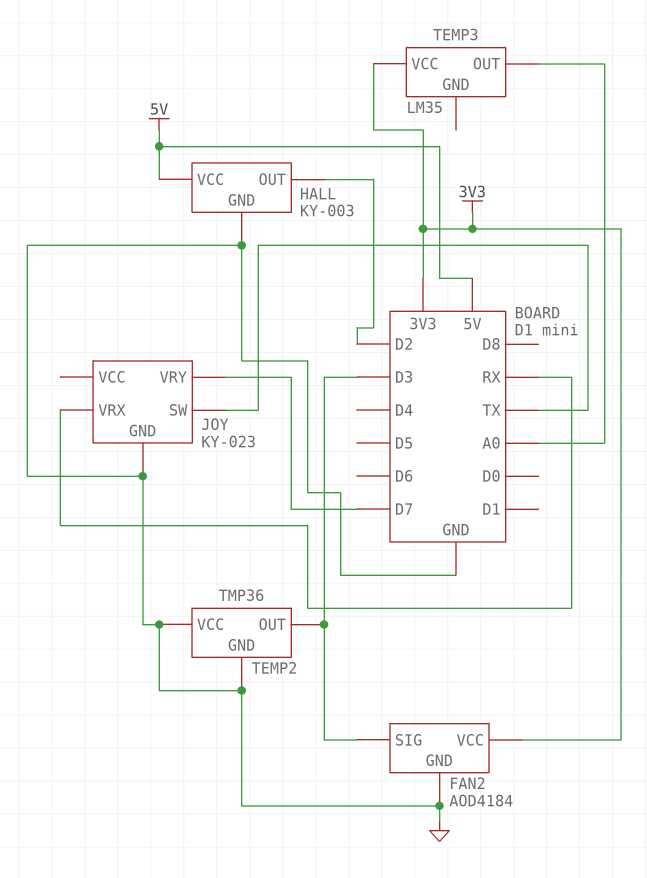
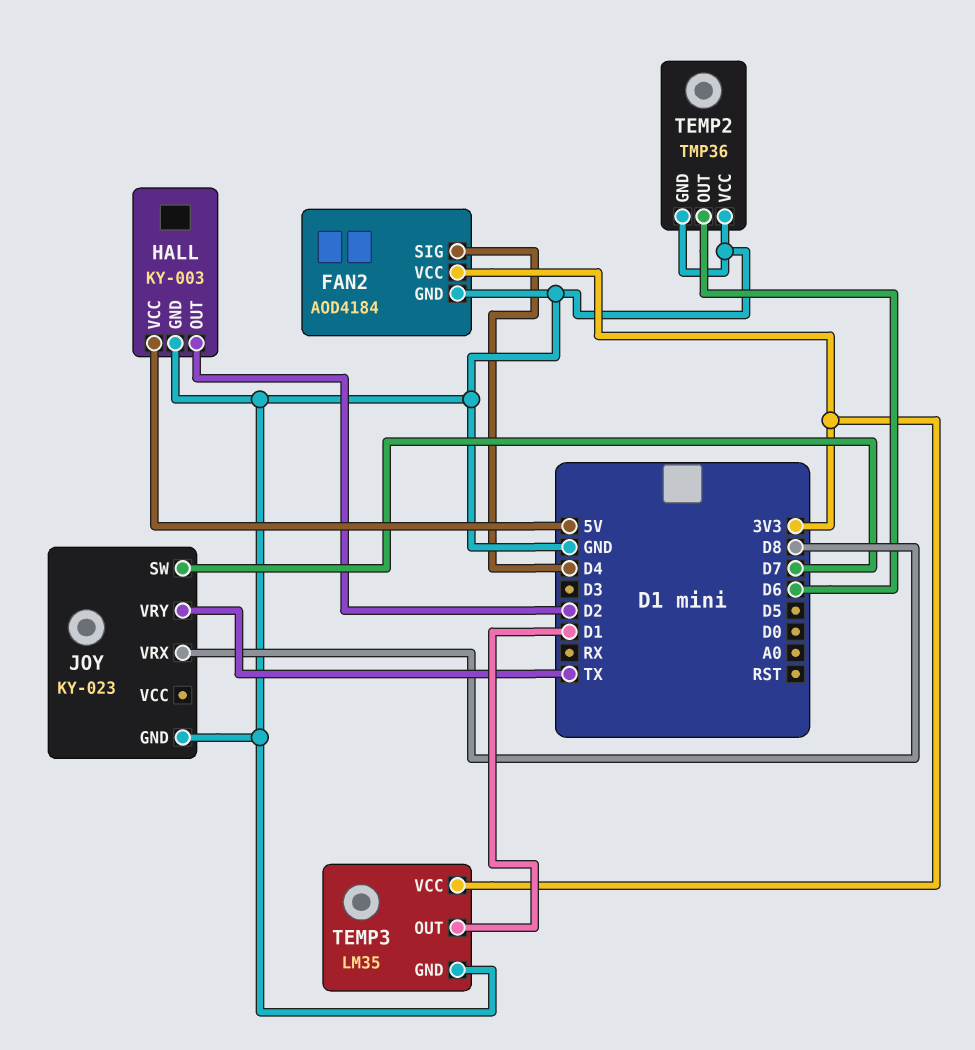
FAN2 pin SIG: D3 -> D4
JOY pin SW: TX -> D7
JOY pin VRX: RX -> D8
JOY pin VRY: D7 -> TX
TEMP2 pin OUT: D3 -> D6
TEMP3 pin GND: none -> GND
TEMP3 pin OUT: A0 -> D1

